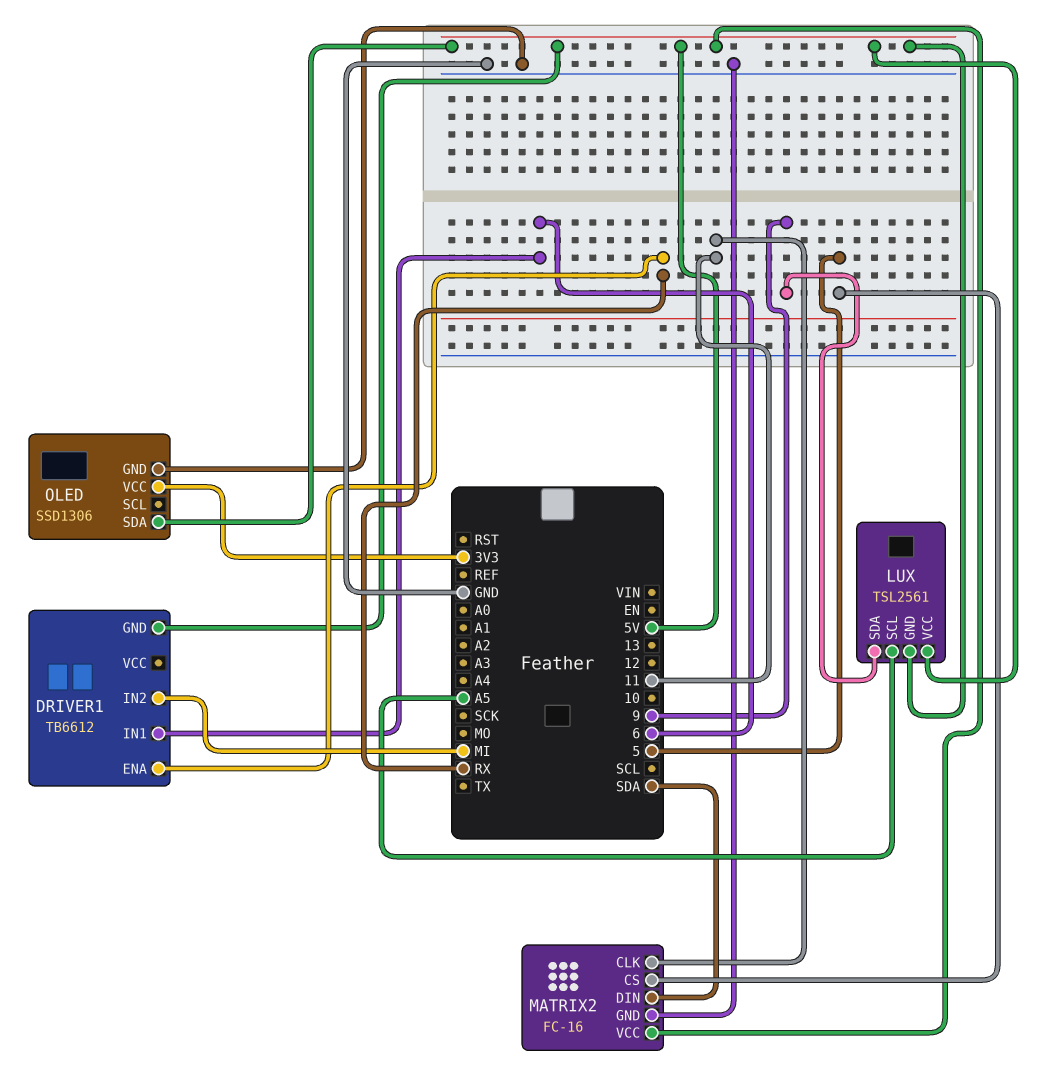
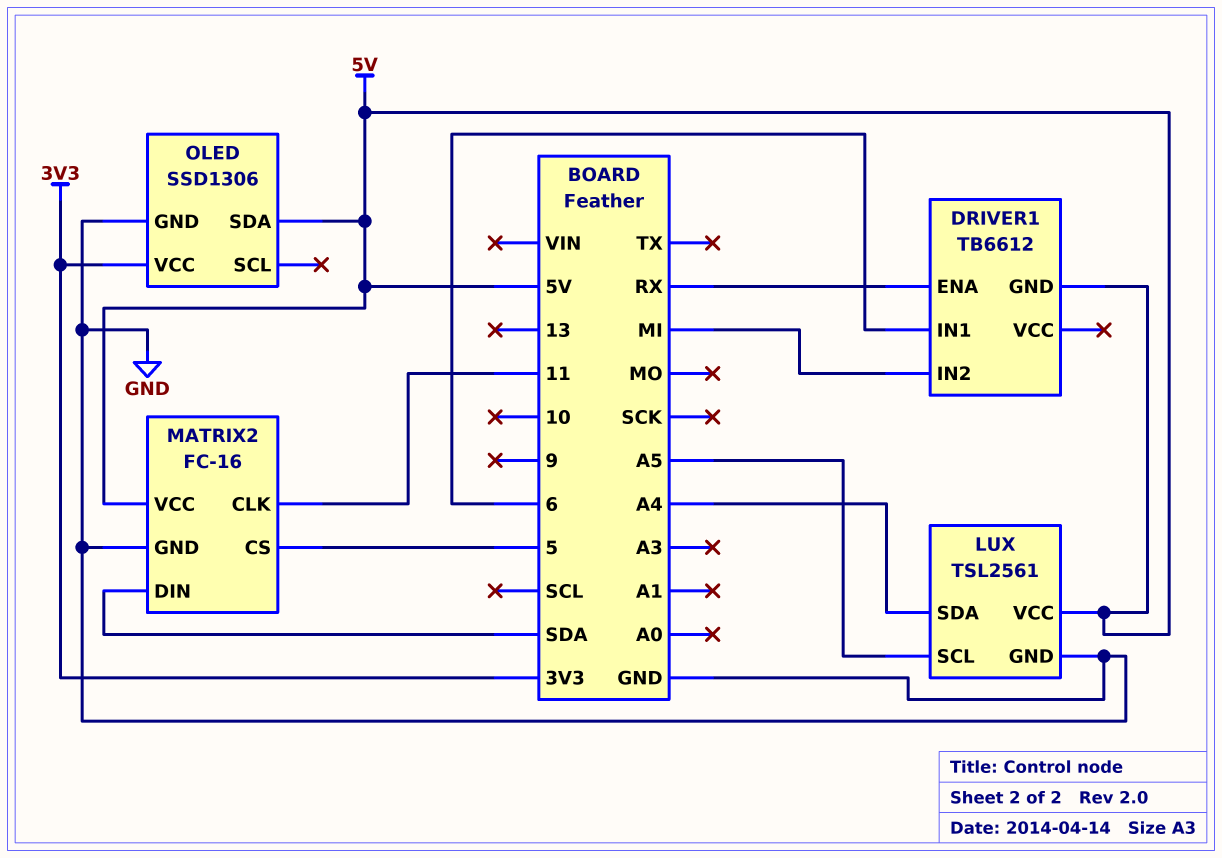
LUX pin GND: 5V -> GND
LUX pin SDA: 9 -> A4

